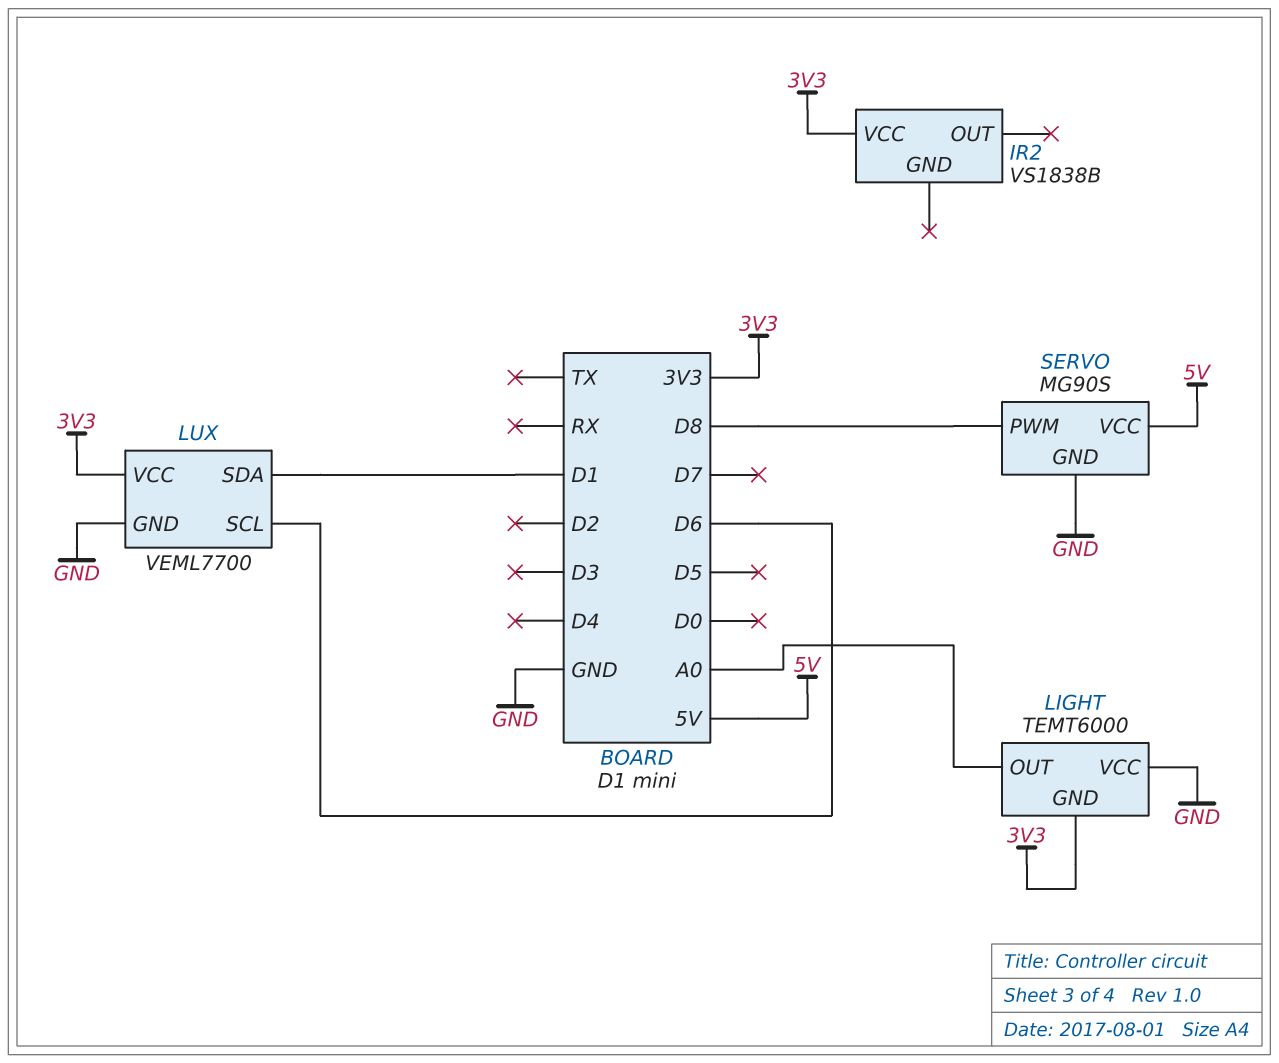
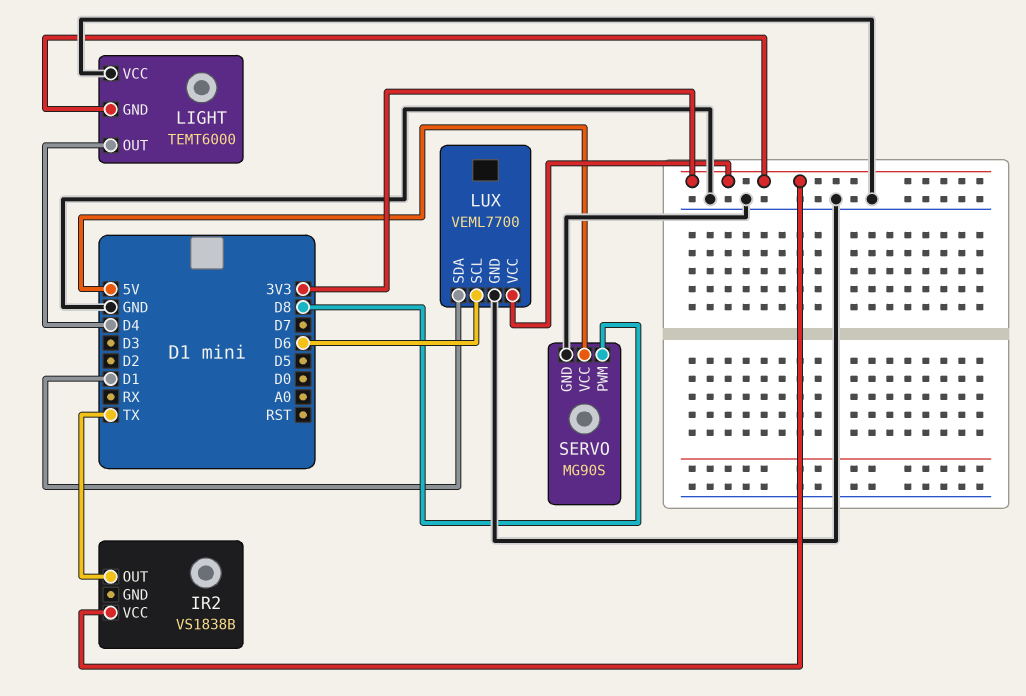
IR2 pin OUT: none -> TX
LIGHT pin OUT: A0 -> D4

